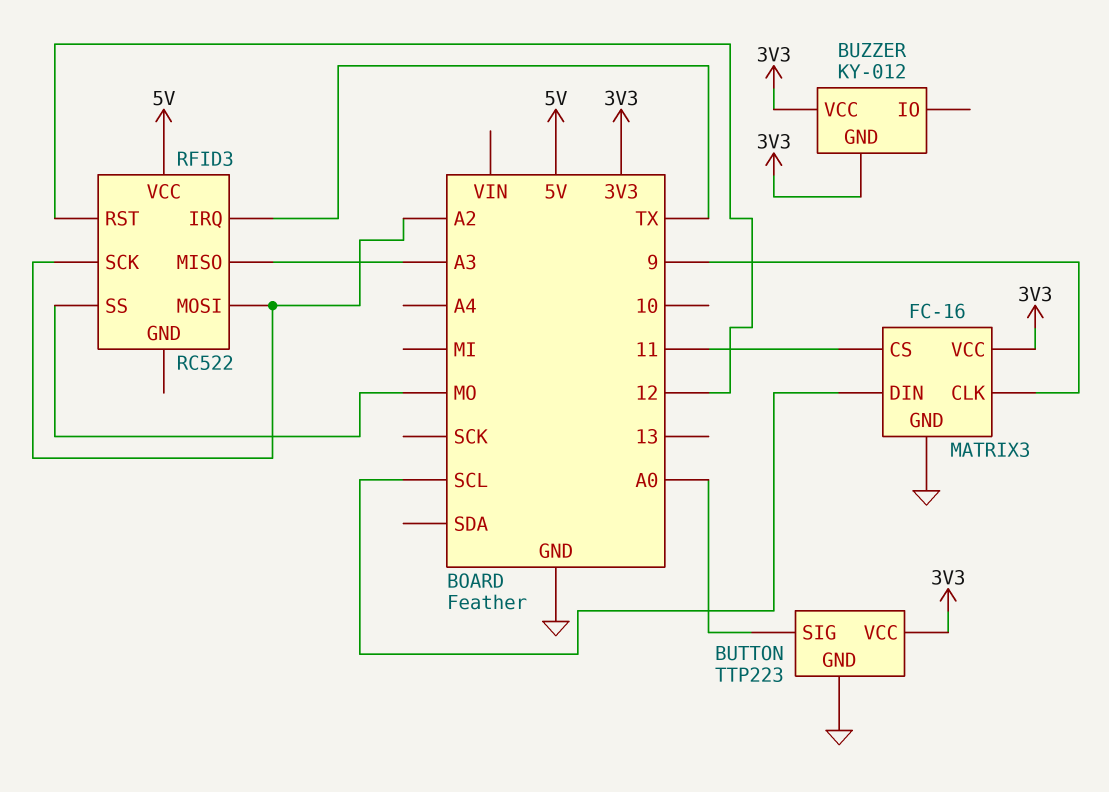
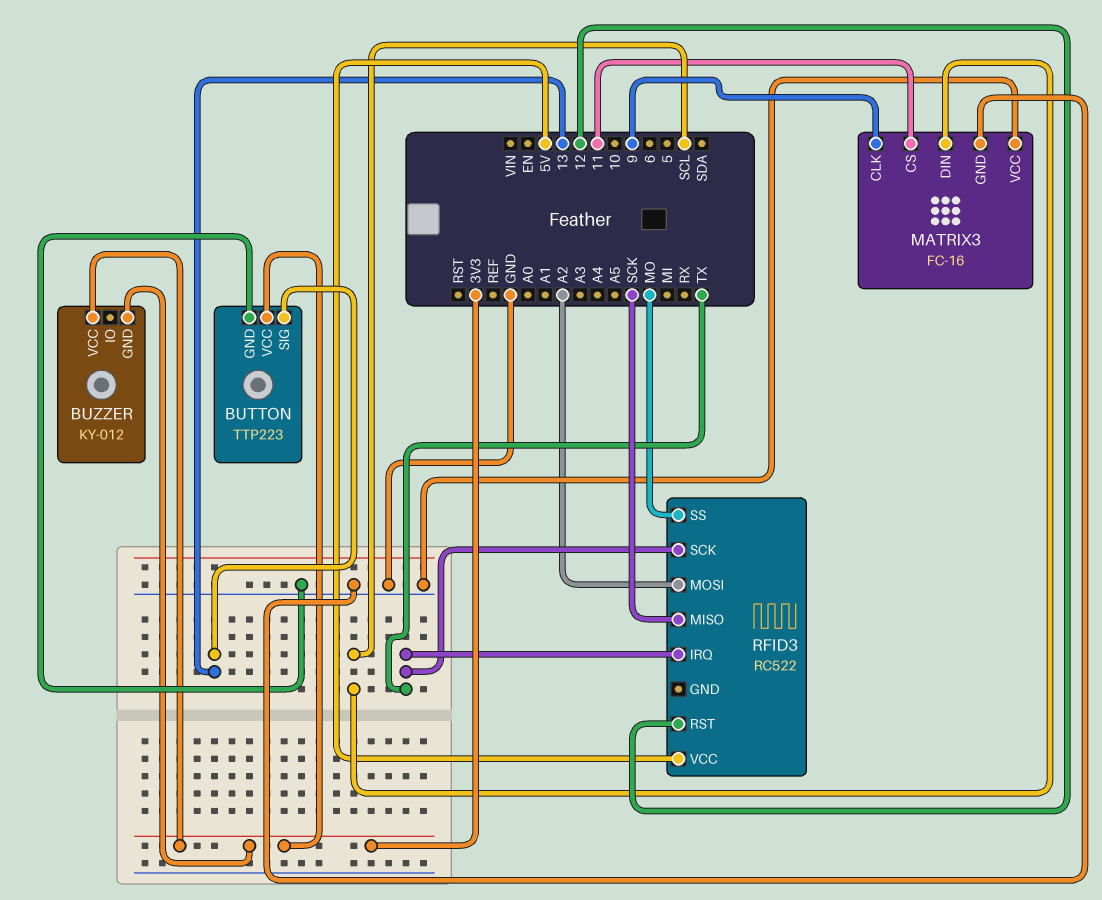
BUTTON pin SIG: A0 -> 13
MATRIX3 pin VCC: 3V3 -> GND
RFID3 pin MISO: A3 -> SCK
RFID3 pin SCK: A2 -> TX

